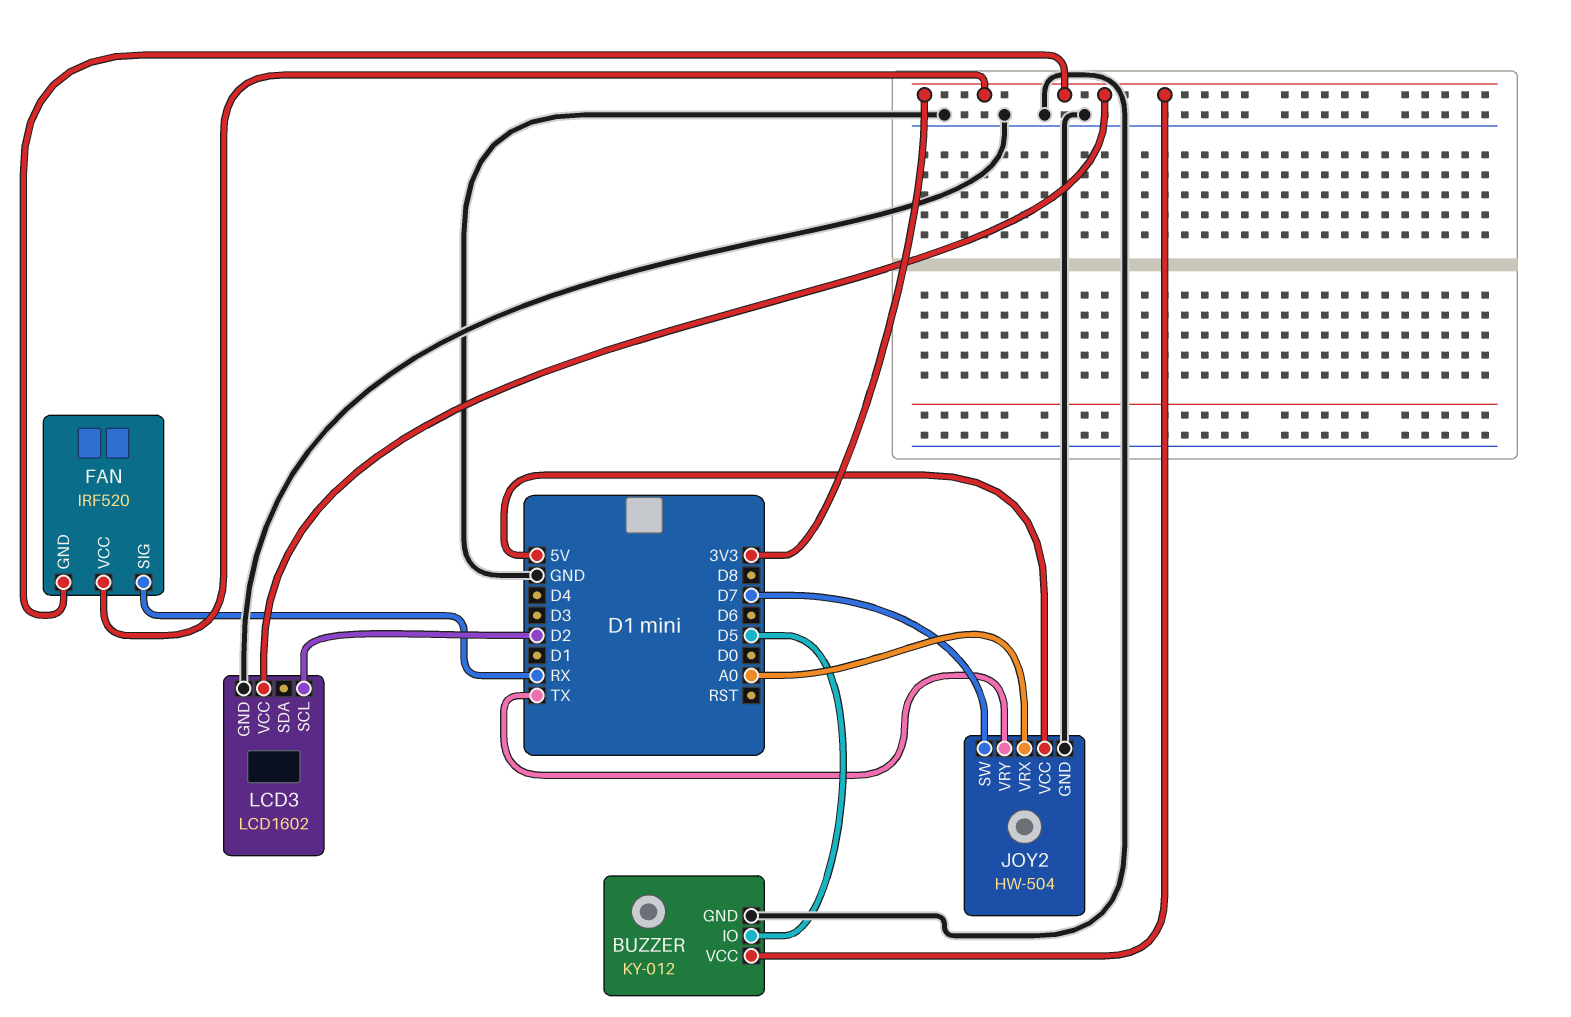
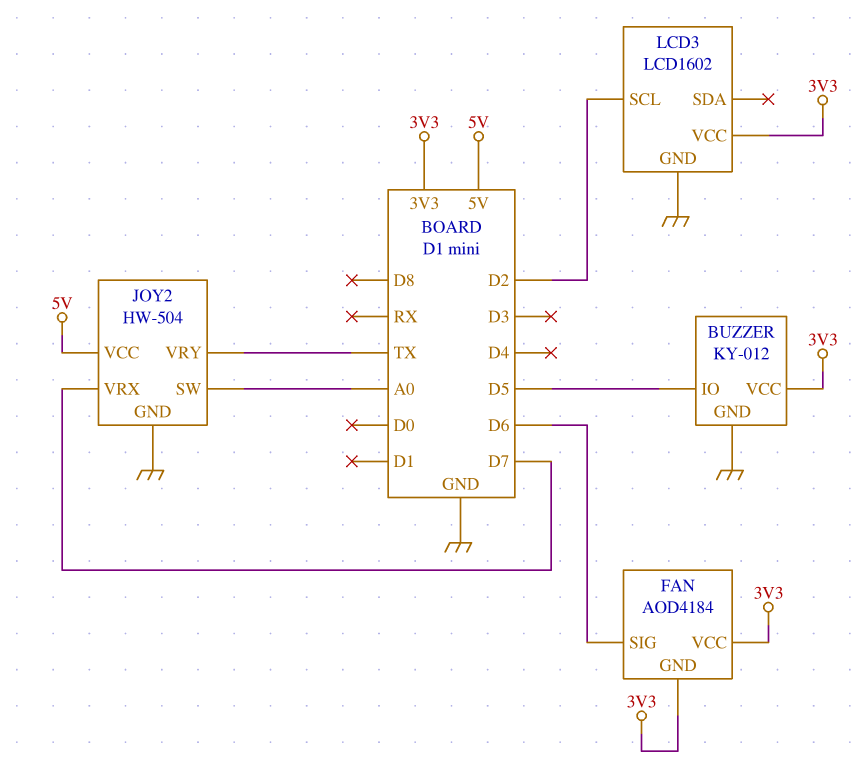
FAN: IRF520 -> AOD4184
FAN pin SIG: RX -> D6
JOY2 pin SW: D7 -> A0
JOY2 pin VRX: A0 -> D7

